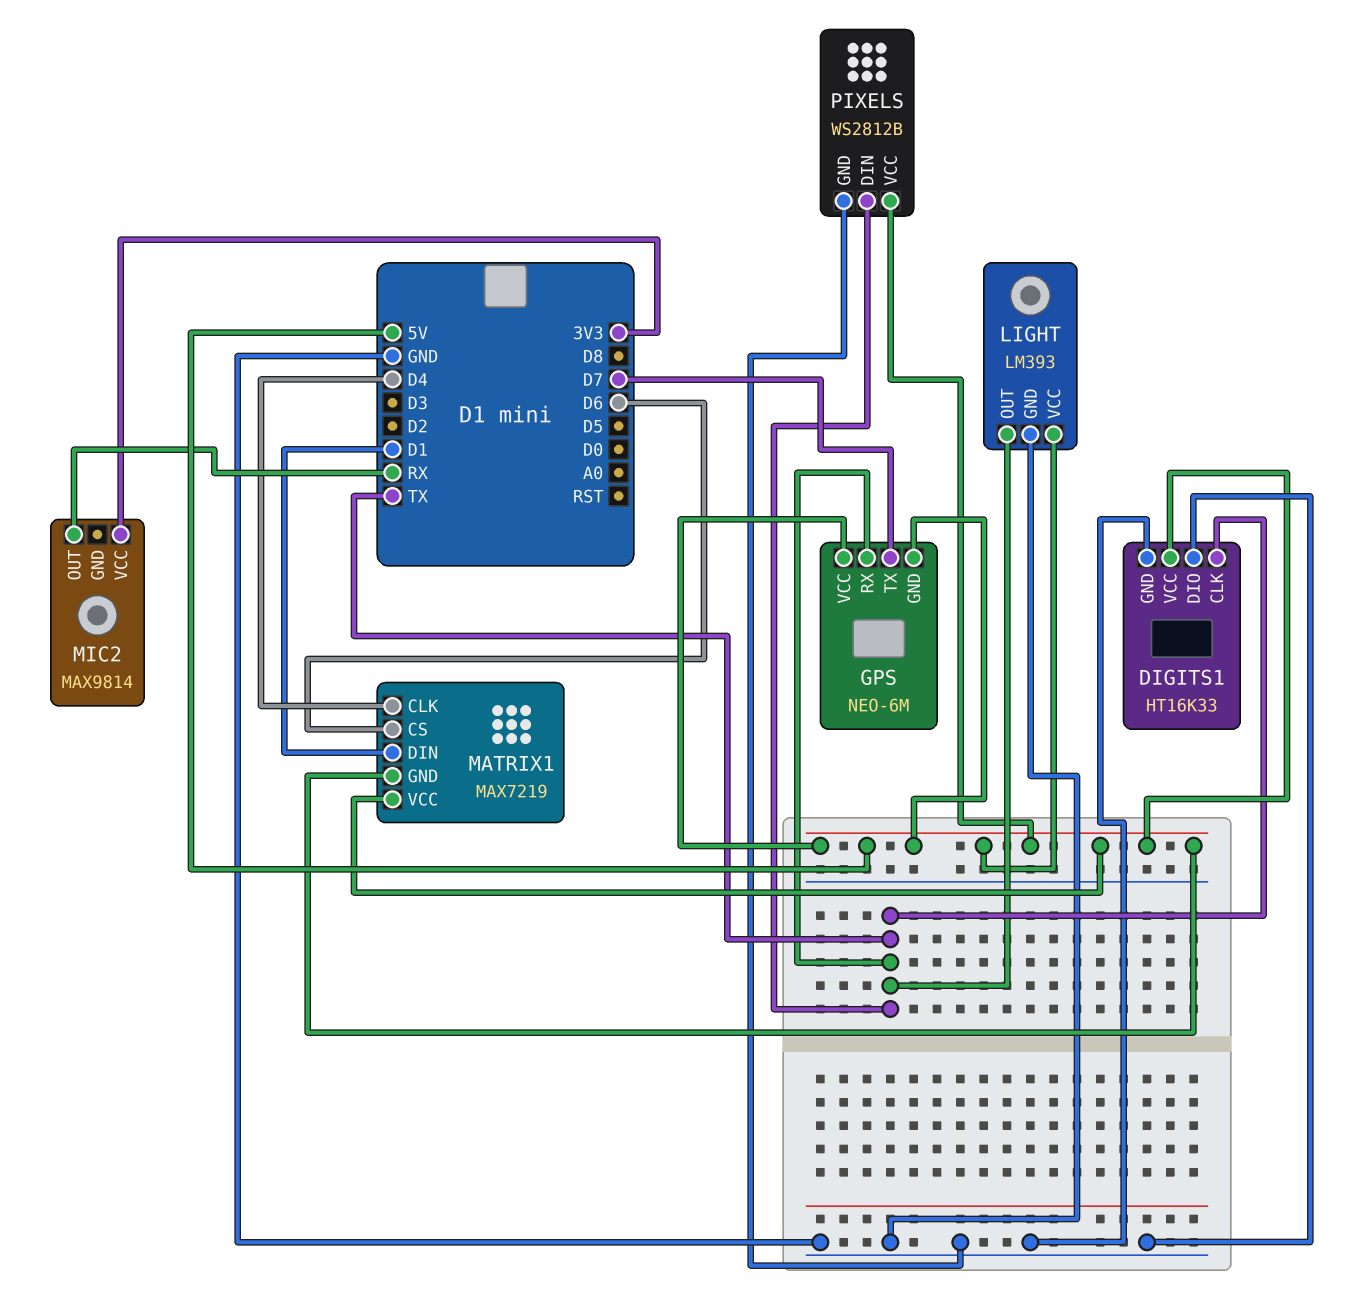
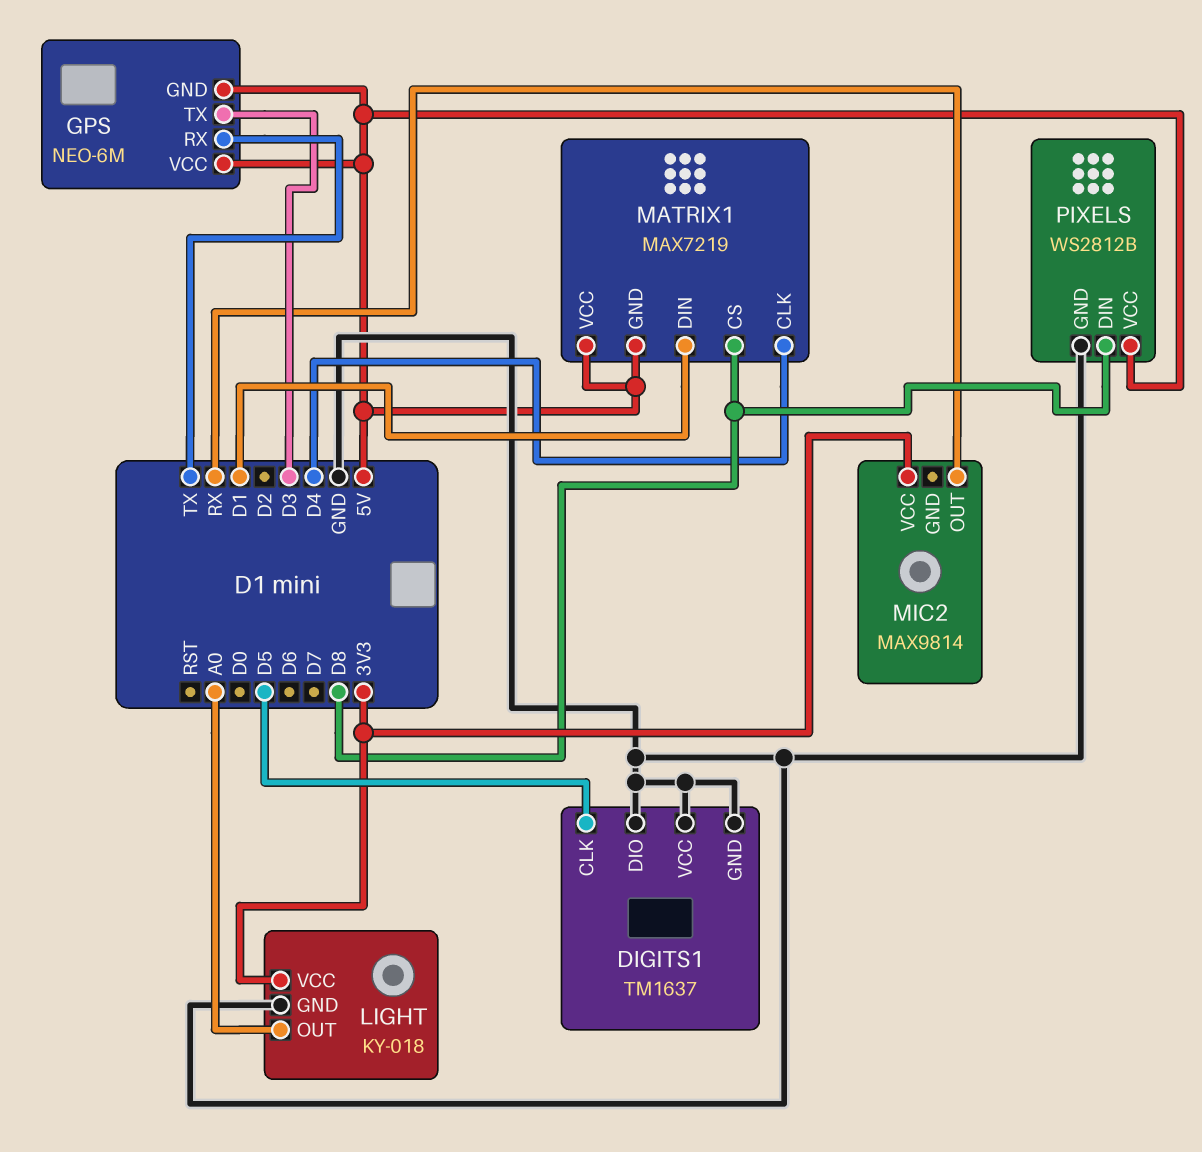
DIGITS1: HT16K33 -> TM1637
DIGITS1 pin CLK: TX -> D5
DIGITS1 pin VCC: 5V -> GND
GPS pin TX: D7 -> D3
LIGHT: LM393 -> KY-018
LIGHT pin OUT: TX -> A0
LIGHT pin VCC: 5V -> 3V3
MATRIX1 pin CS: D6 -> D8
PIXELS pin DIN: TX -> D8

